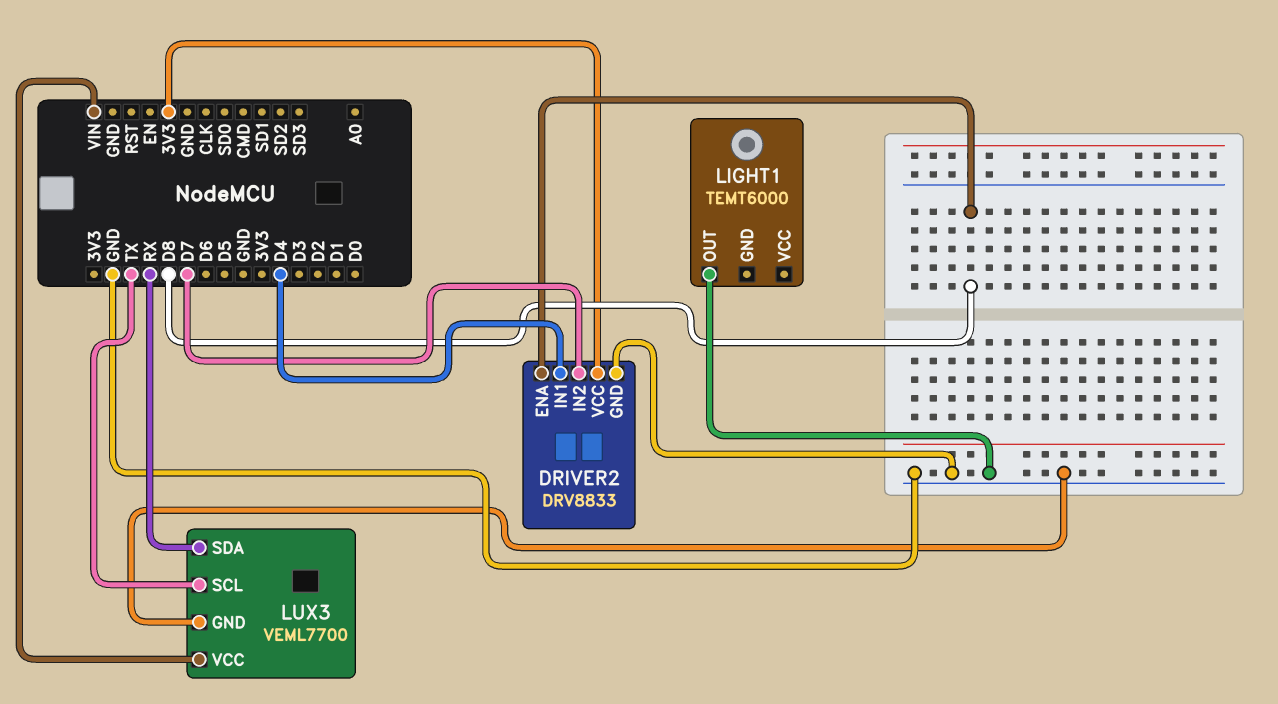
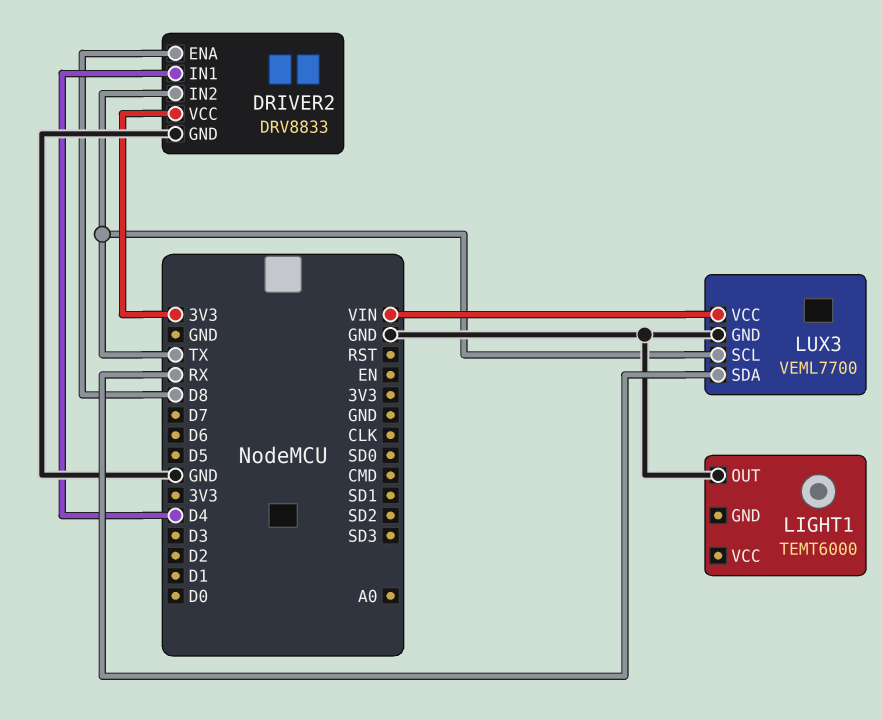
DRIVER2 pin IN2: D7 -> TX

